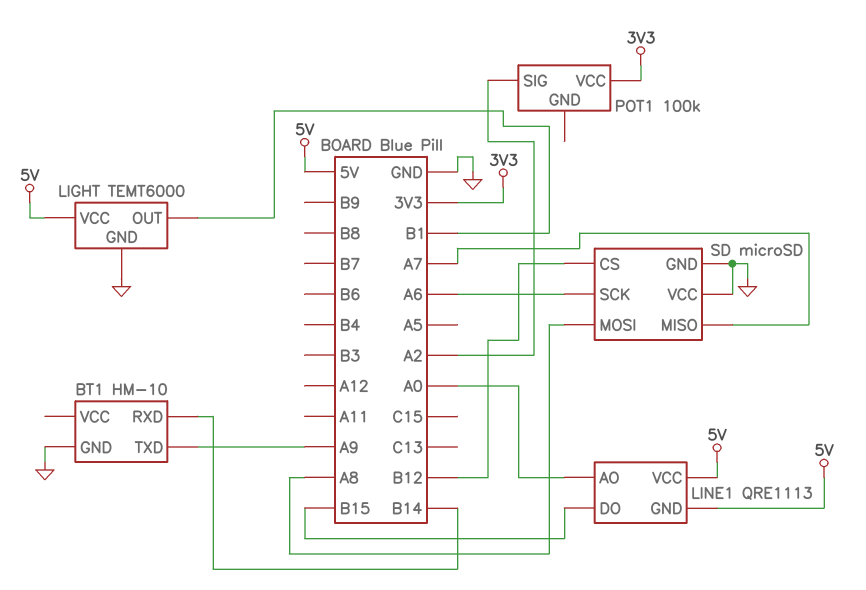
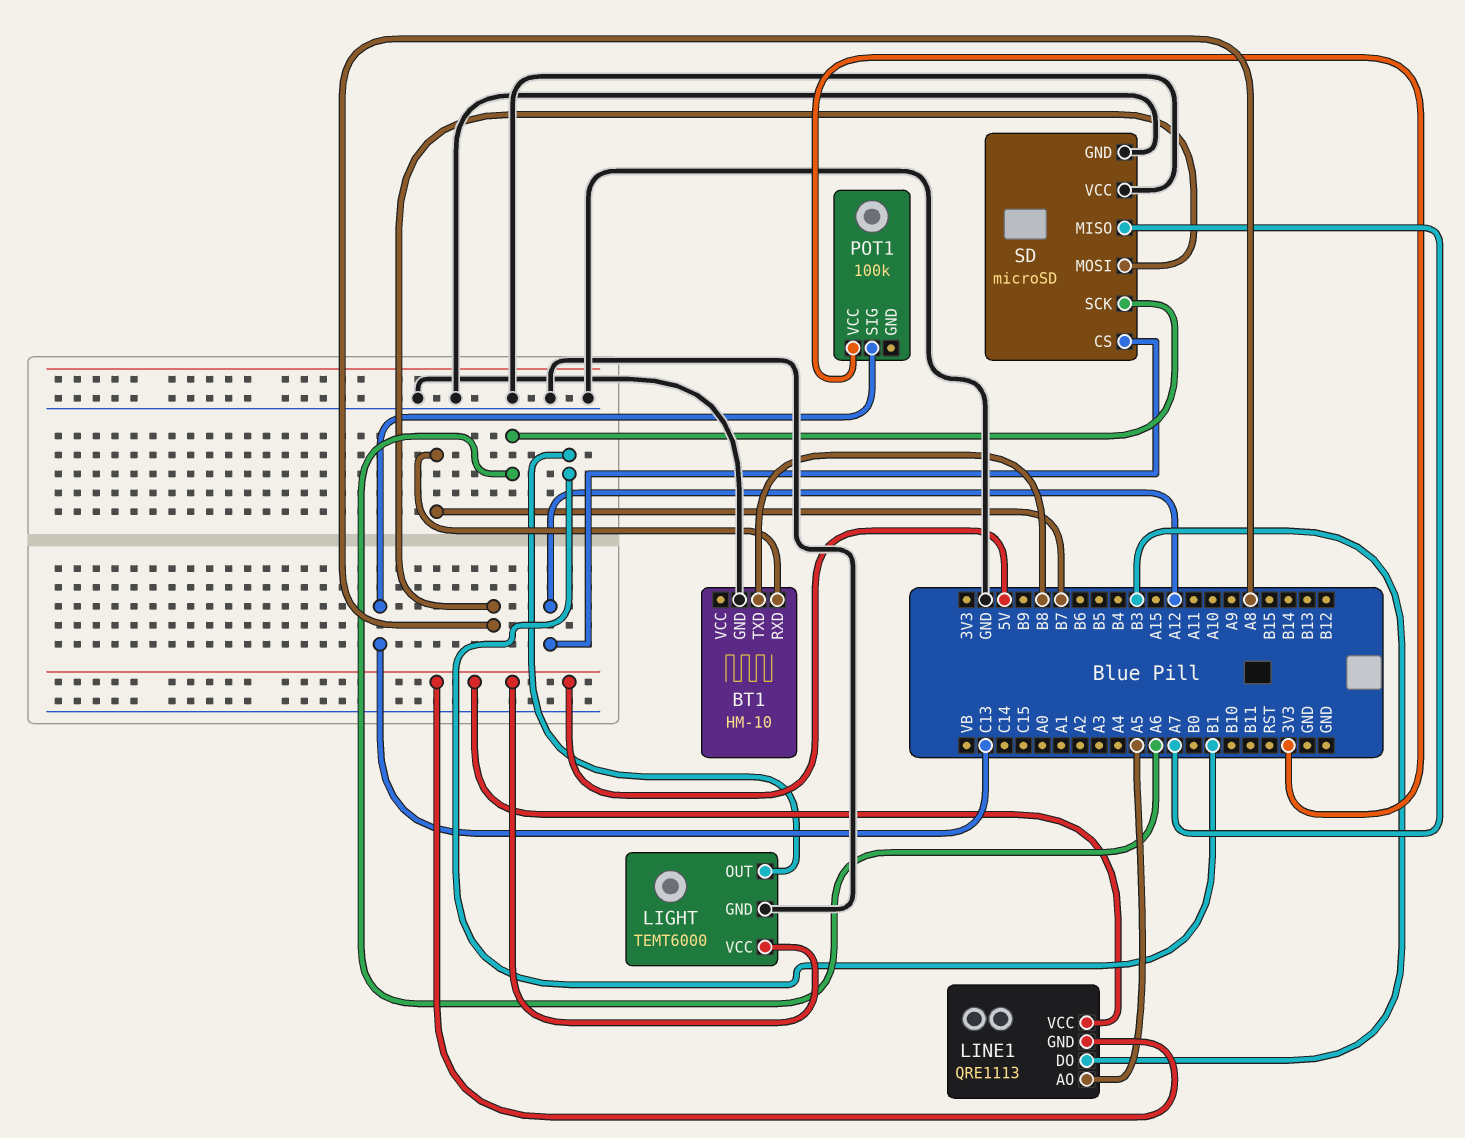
BT1 pin RXD: B14 -> B7
BT1 pin TXD: A9 -> B8
LINE1 pin AO: A0 -> A5
LINE1 pin DO: B15 -> B3
POT1 pin SIG: A2 -> C13
SD pin CS: B12 -> A12

